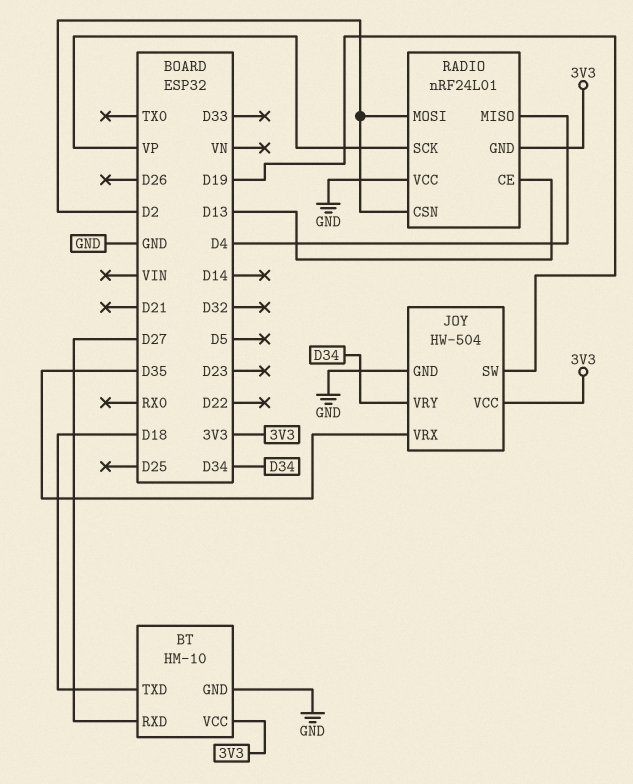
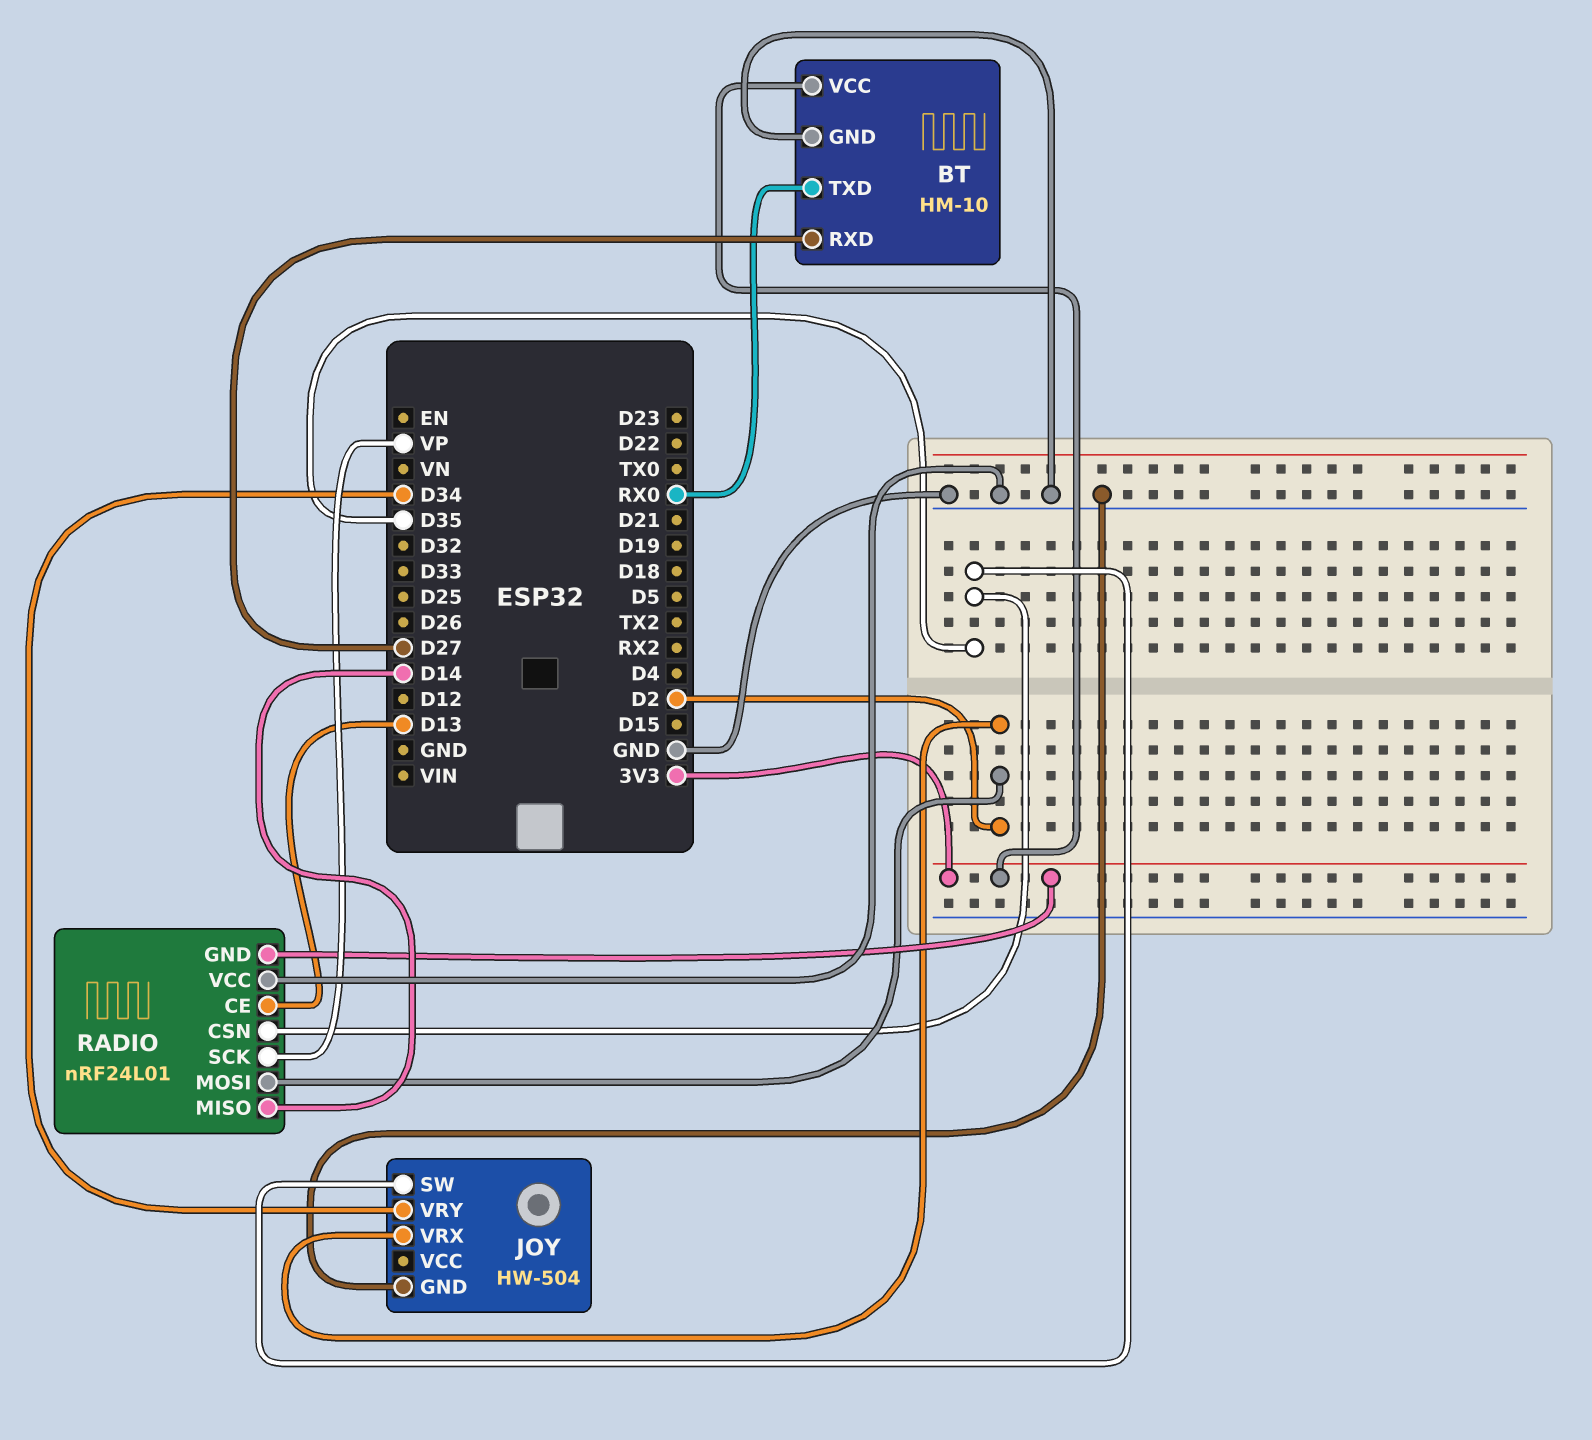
BT pin TXD: D18 -> RX0
JOY pin SW: D19 -> D35
JOY pin VCC: 3V3 -> none
JOY pin VRX: D35 -> D2
RADIO pin CSN: D2 -> D35
RADIO pin MISO: D4 -> D14

